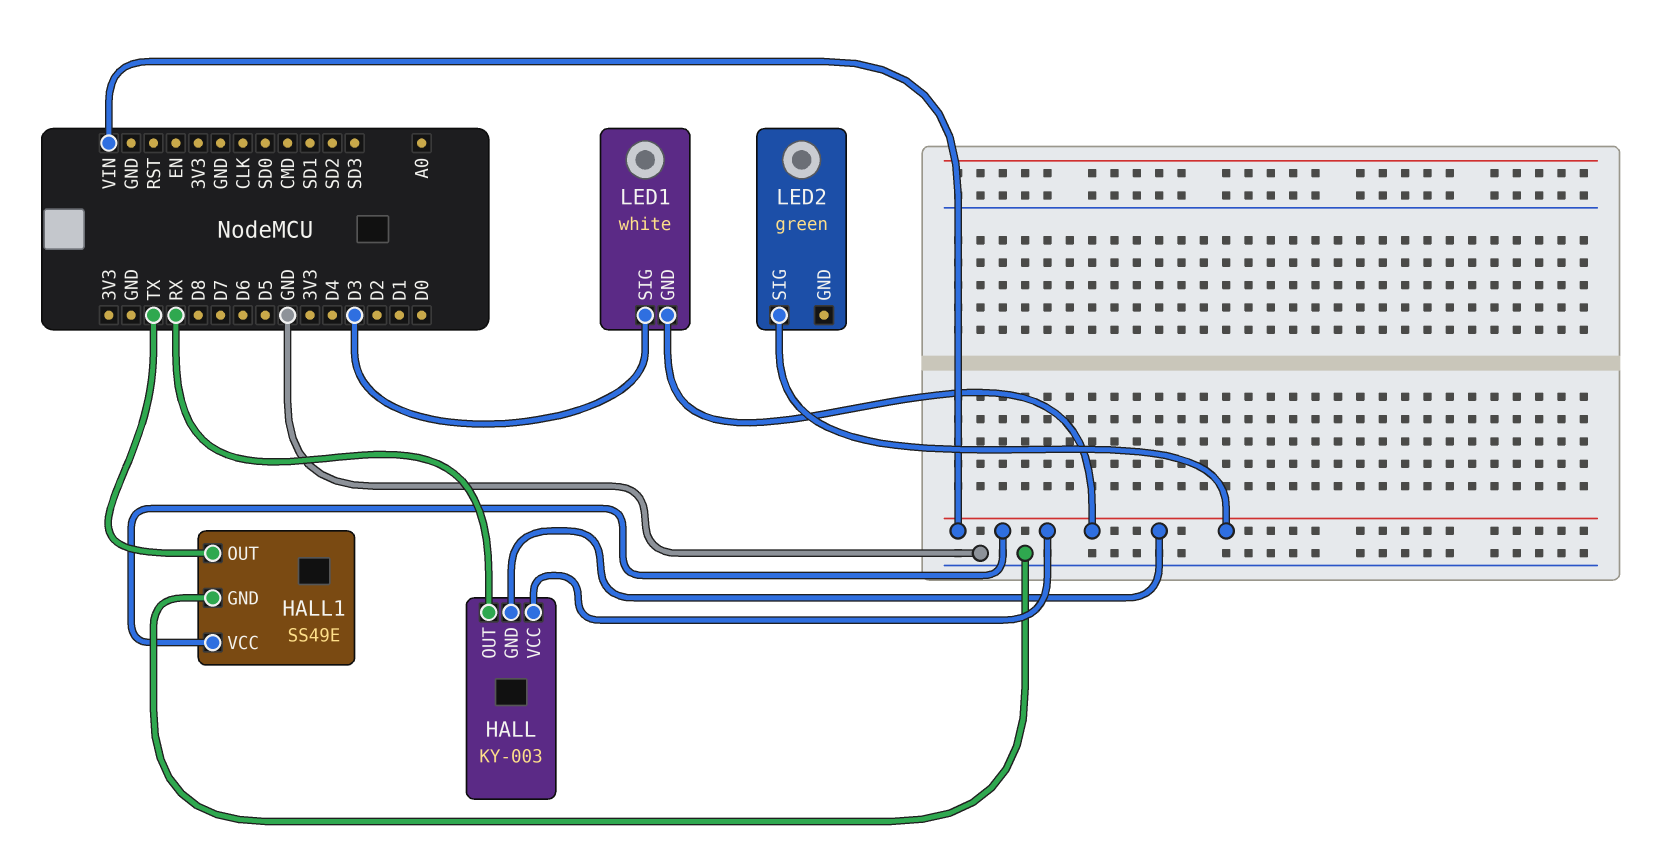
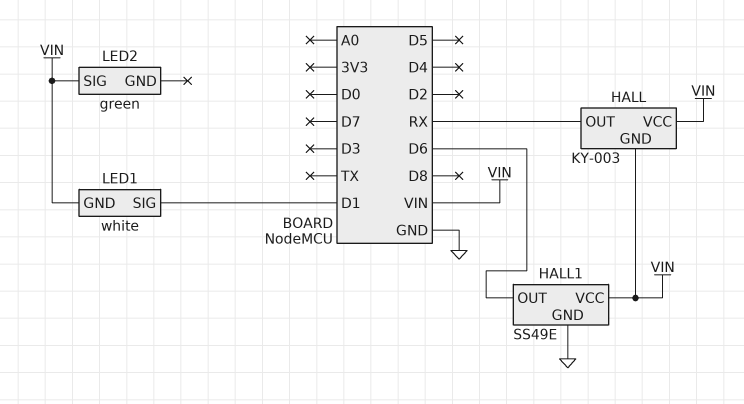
HALL1 pin OUT: TX -> D6
LED1 pin SIG: D3 -> D1

